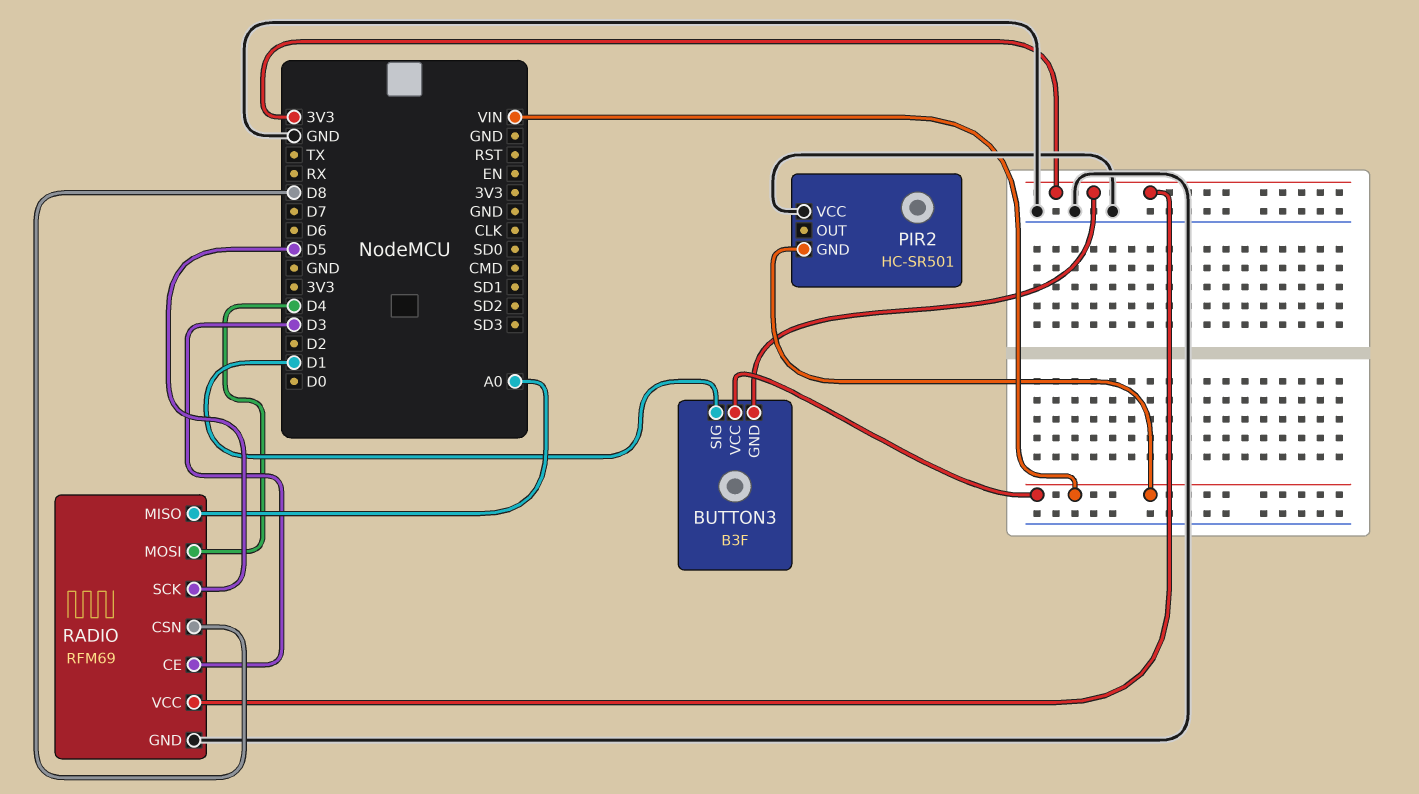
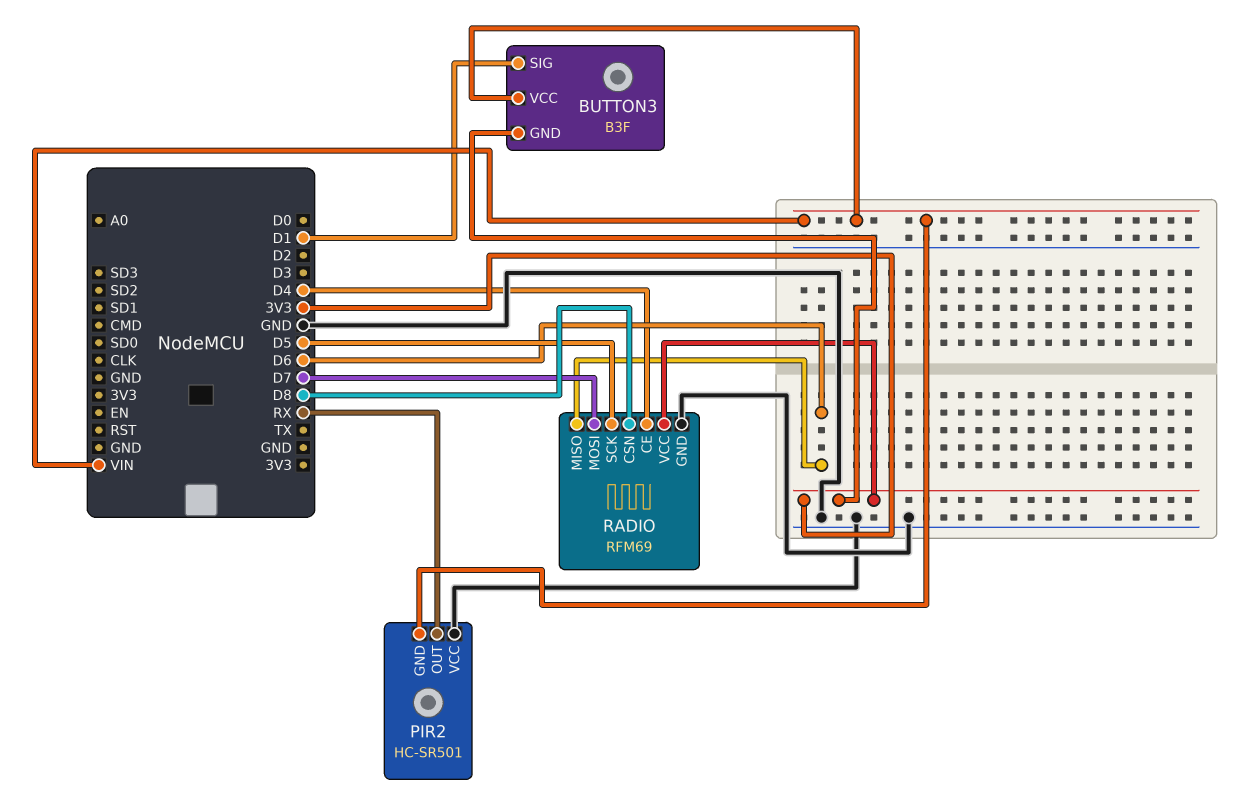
PIR2 pin OUT: none -> RX
RADIO pin CE: D3 -> D4
RADIO pin MISO: A0 -> D6
RADIO pin MOSI: D4 -> D7

